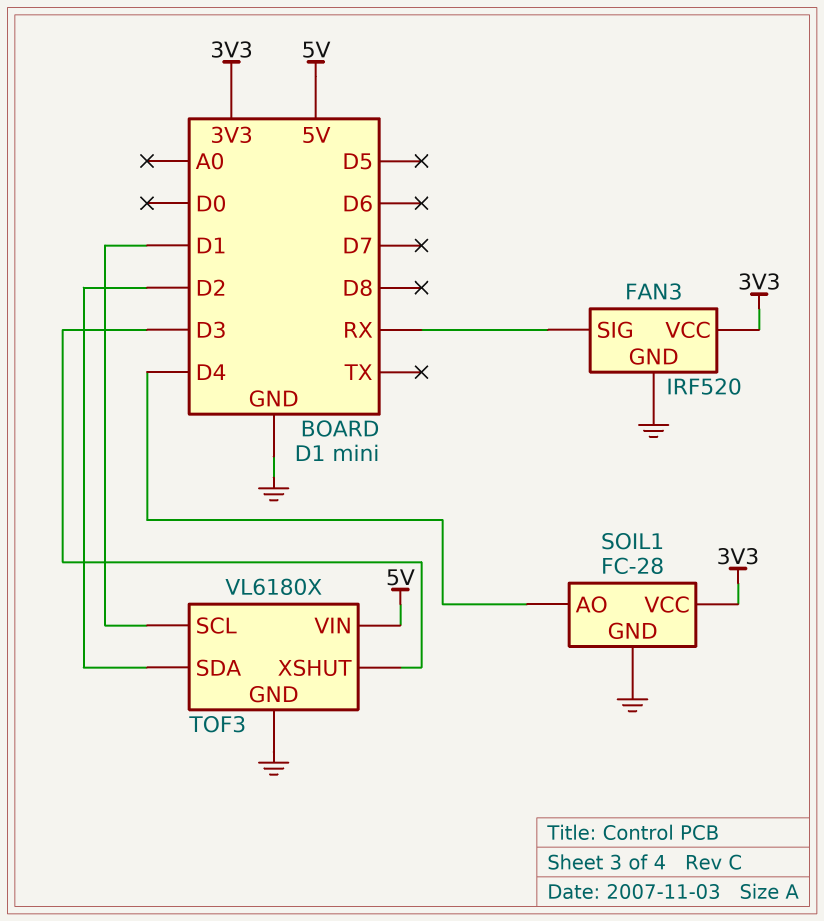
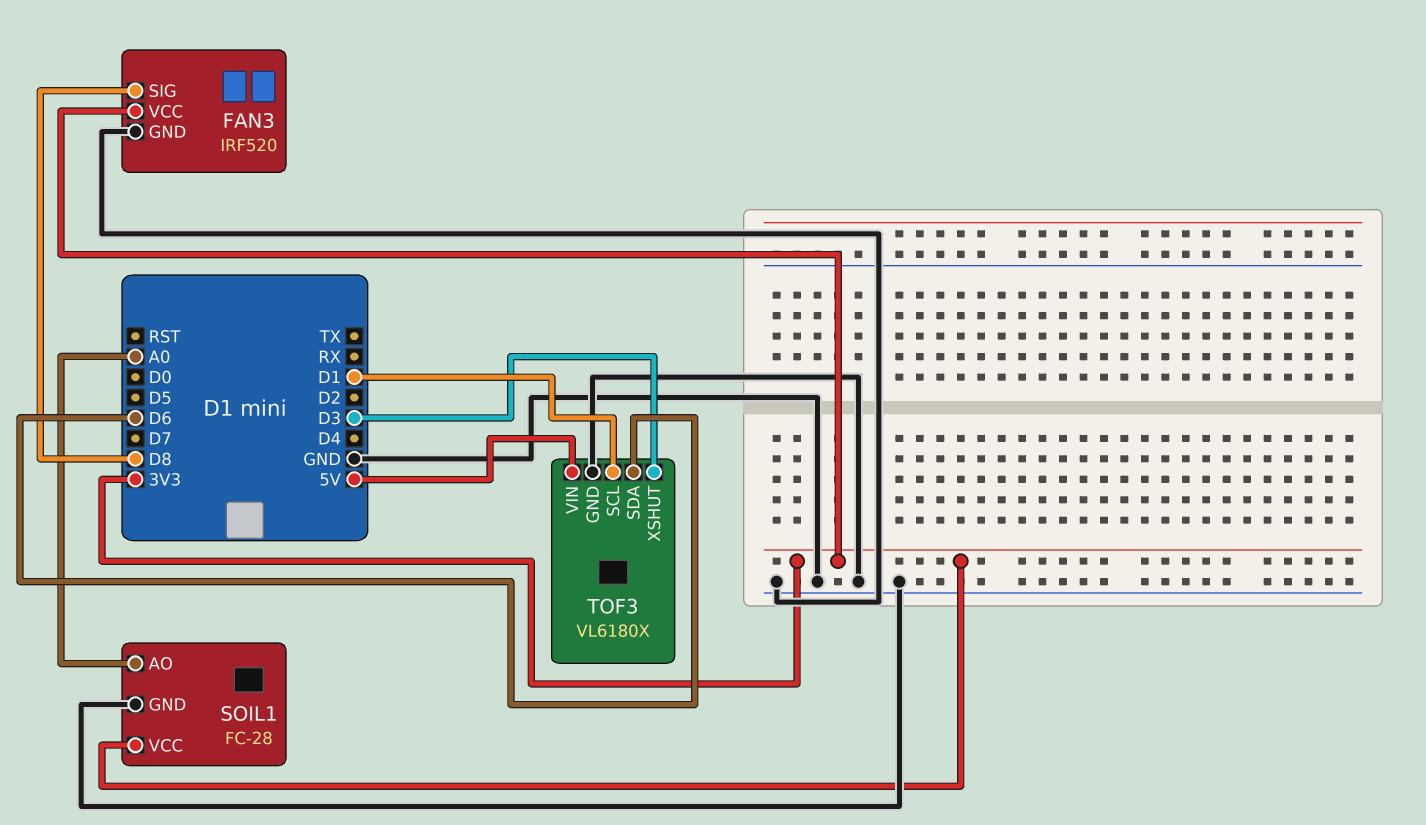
FAN3 pin SIG: RX -> D8
SOIL1 pin AO: D4 -> A0
TOF3 pin SDA: D2 -> D6

